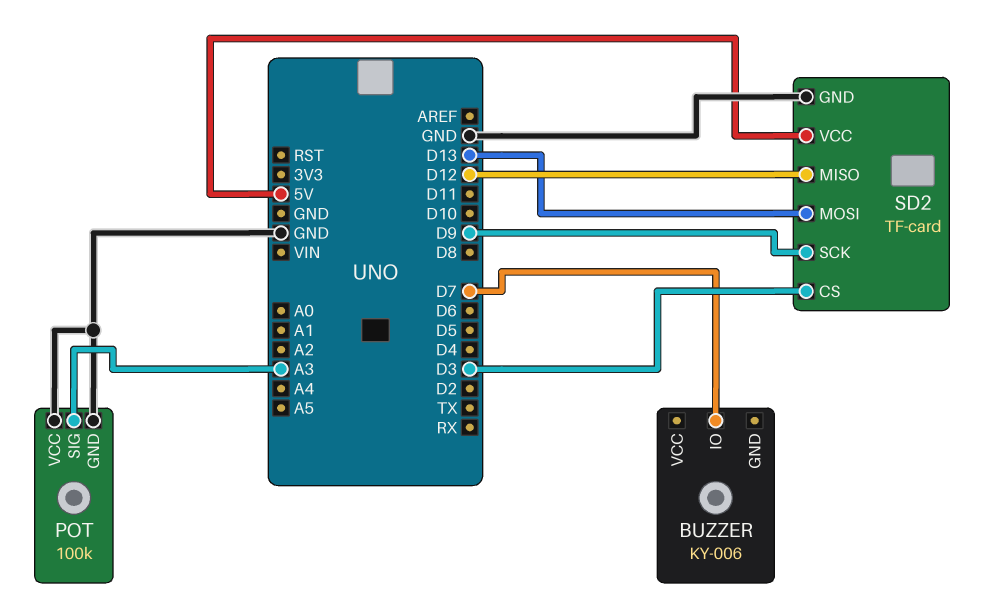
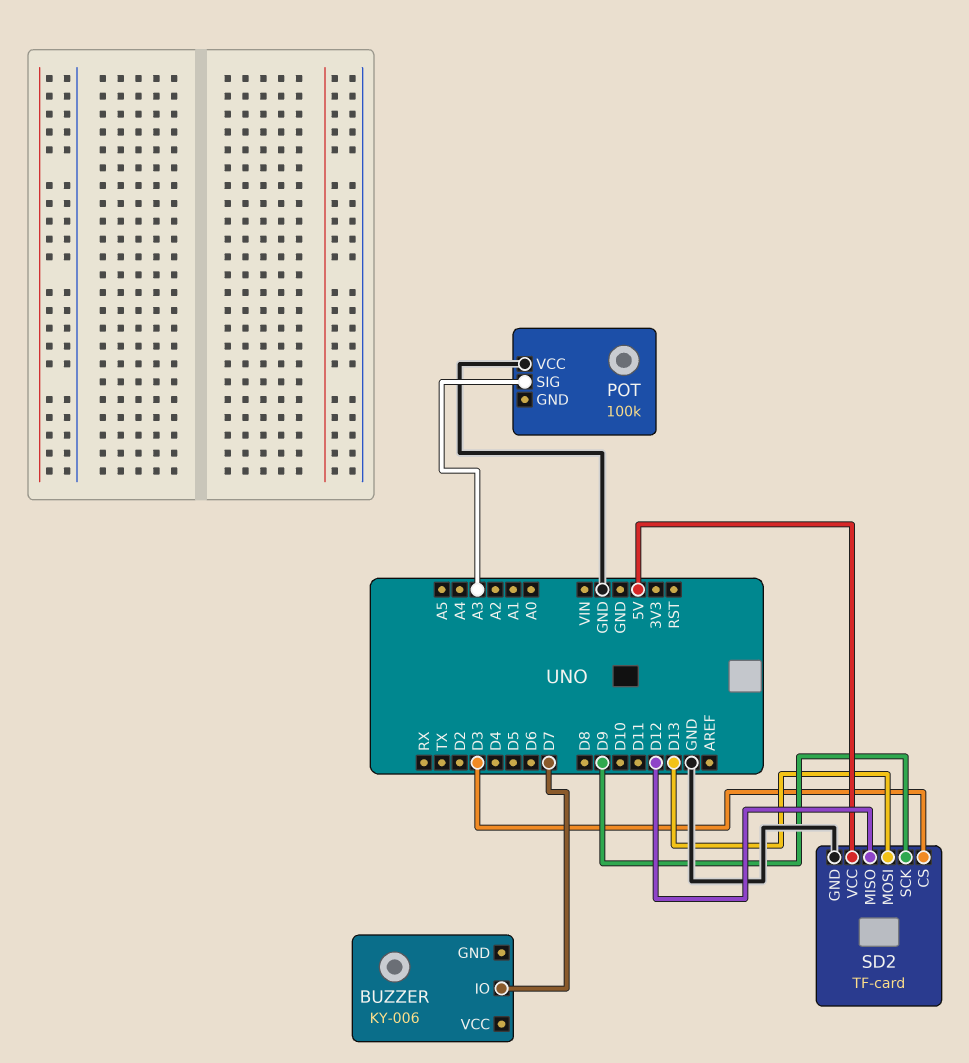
POT pin GND: GND -> none

